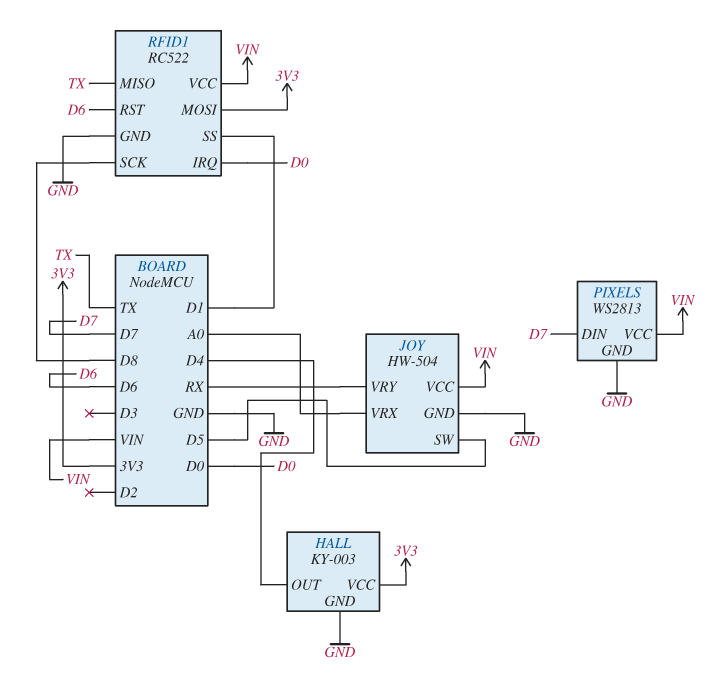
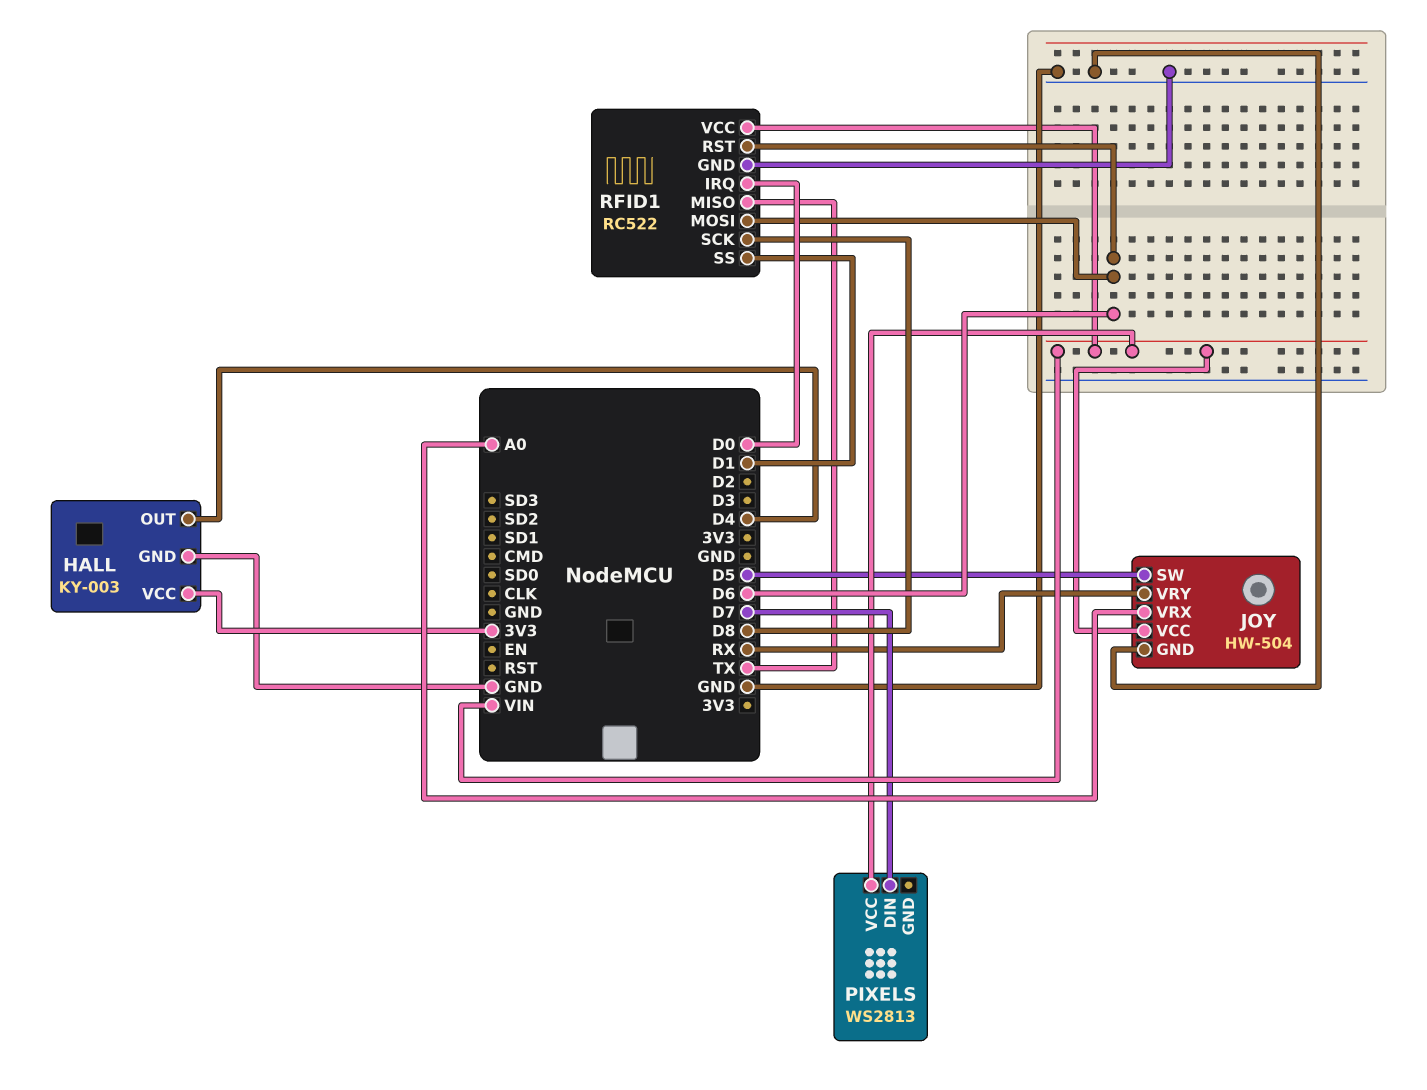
PIXELS pin GND: GND -> none
RFID1 pin MOSI: 3V3 -> D6

